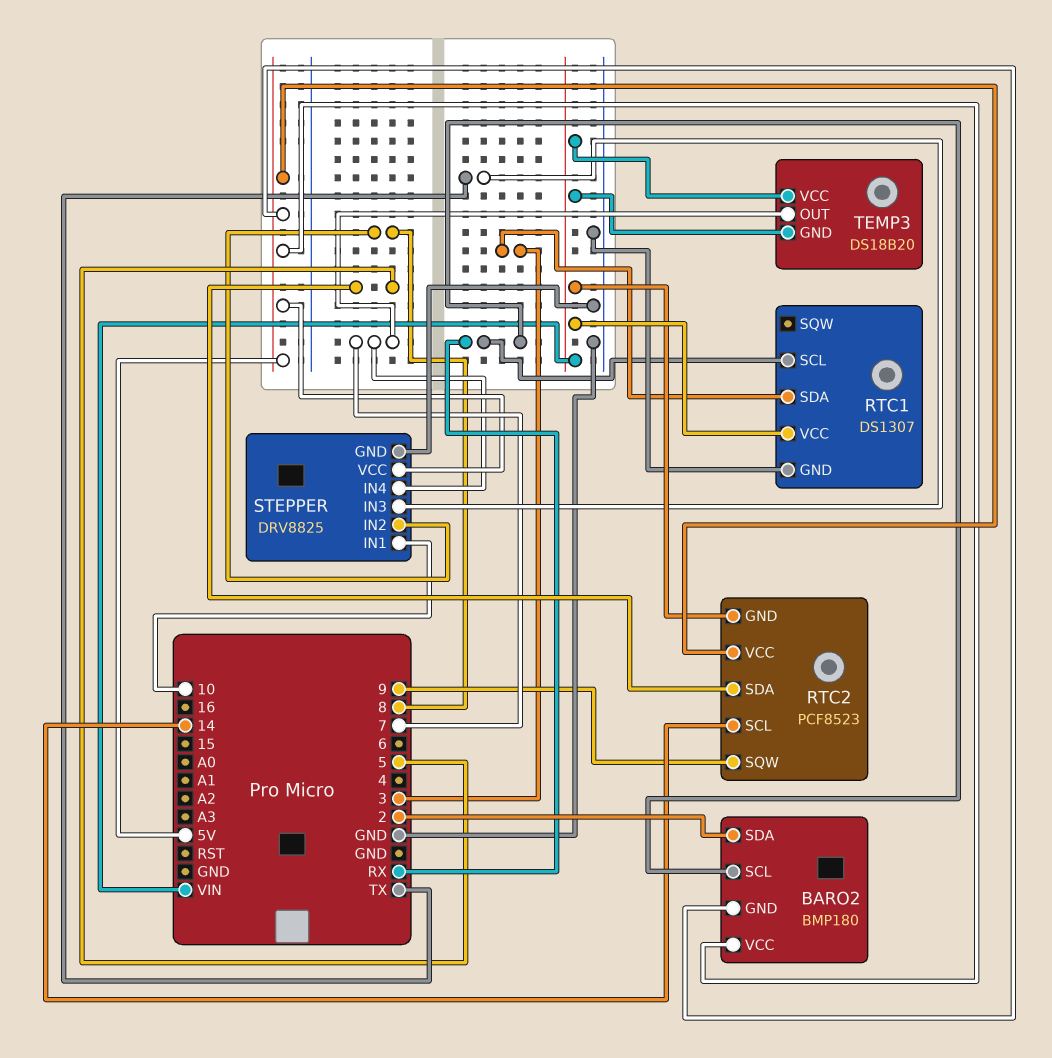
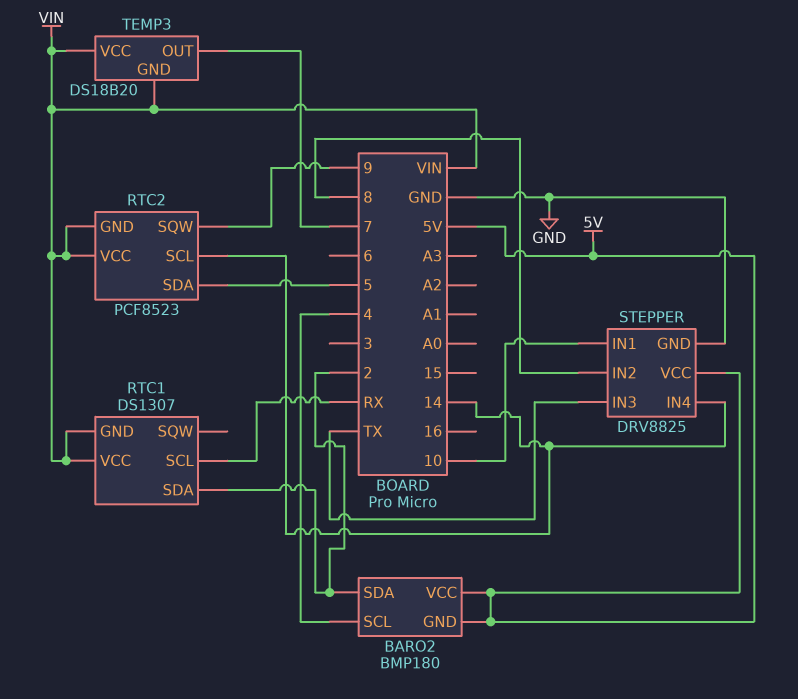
BARO2 pin SCL: RX -> 4
RTC1 pin GND: GND -> VIN
RTC1 pin SDA: 3 -> 2
RTC2 pin VCC: 5V -> VIN
STEPPER pin IN4: 7 -> 14

